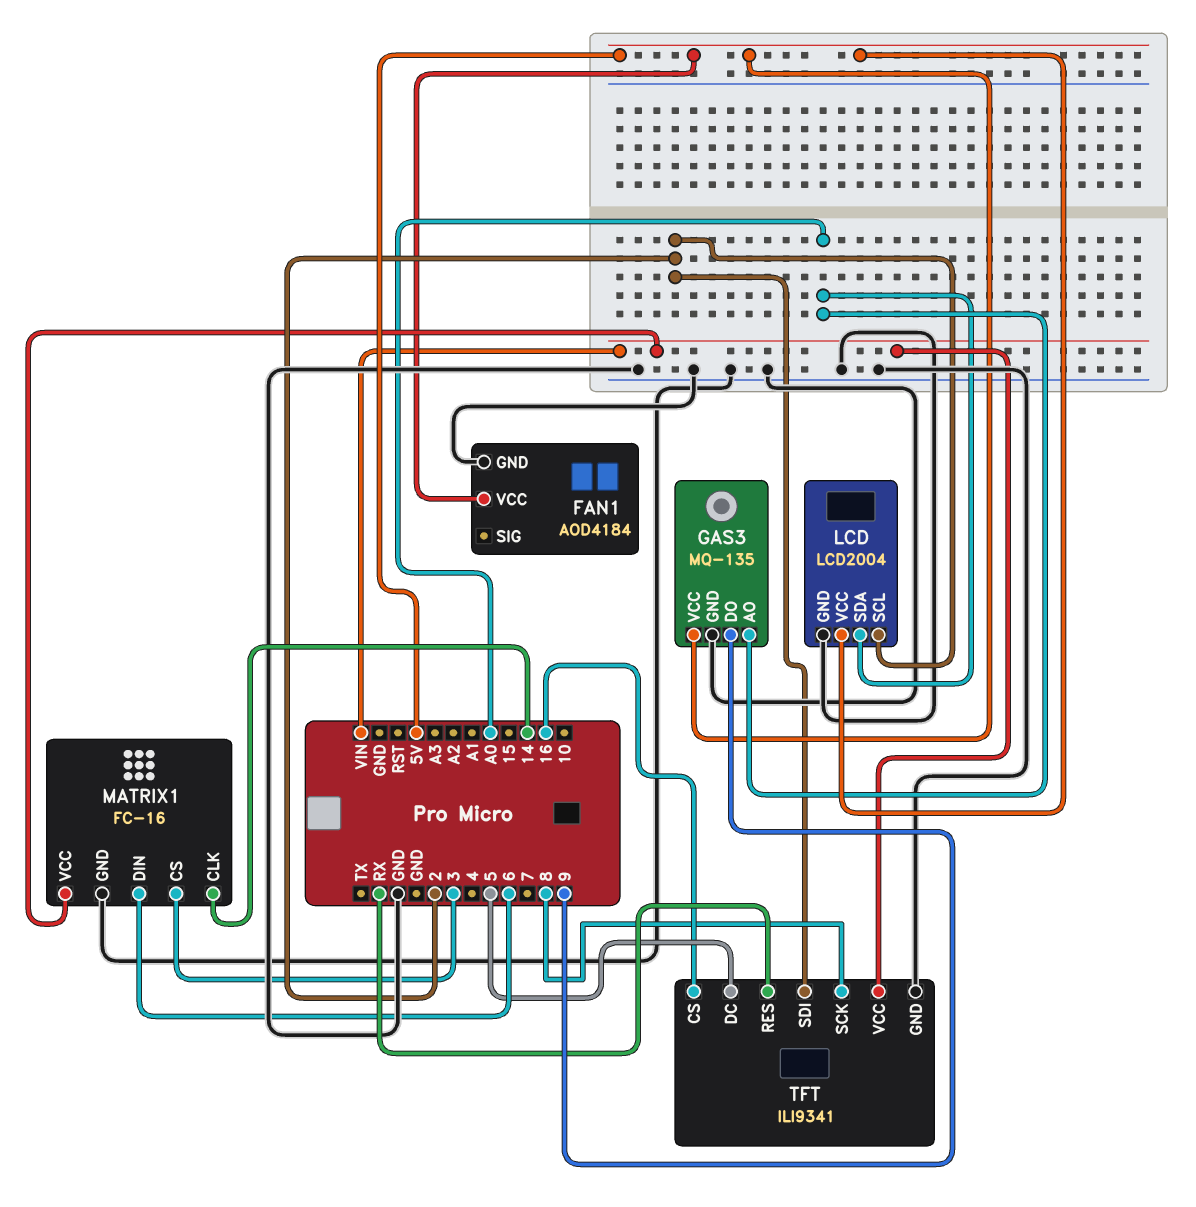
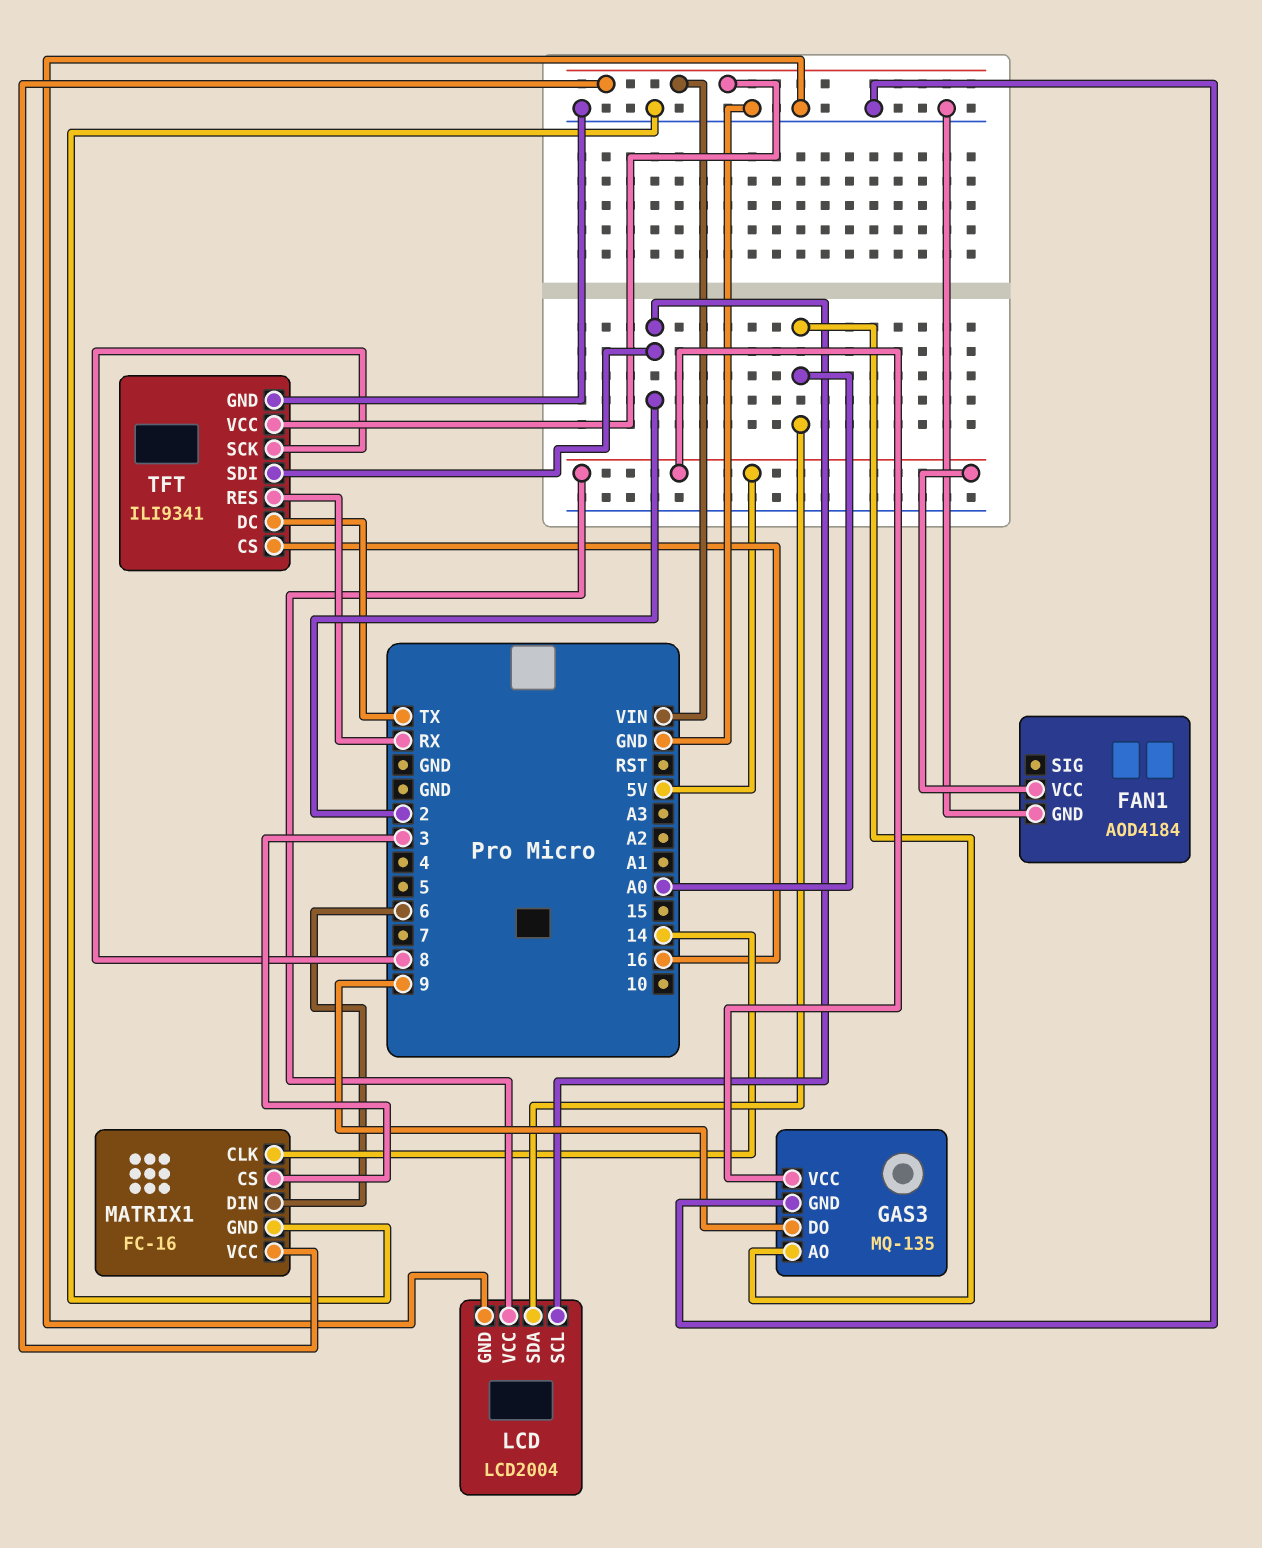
TFT pin DC: 5 -> TX

